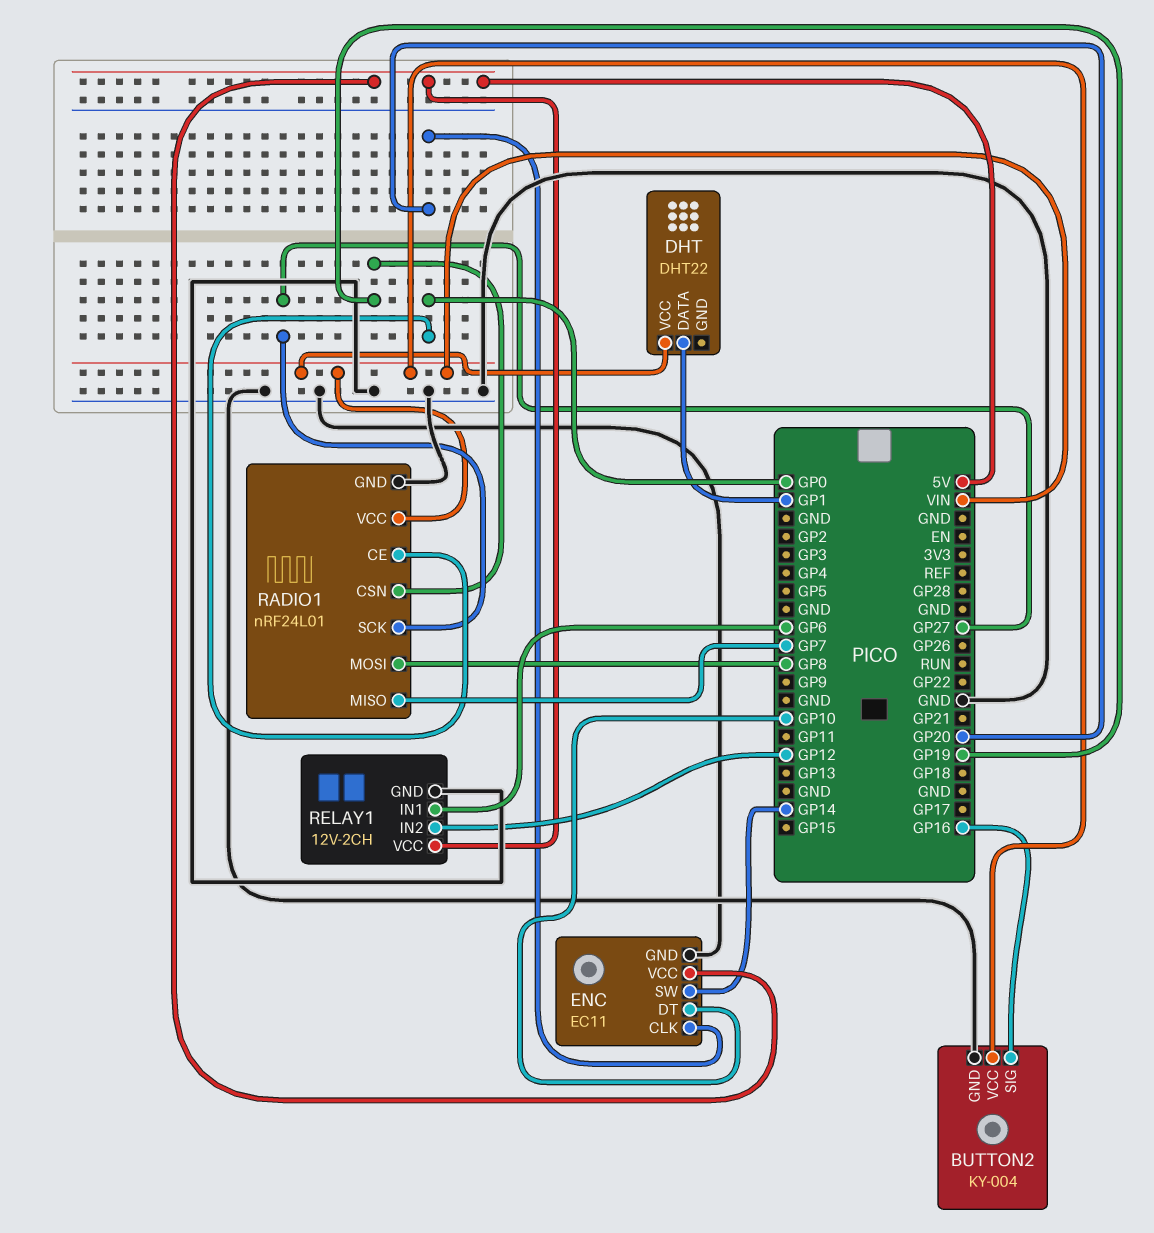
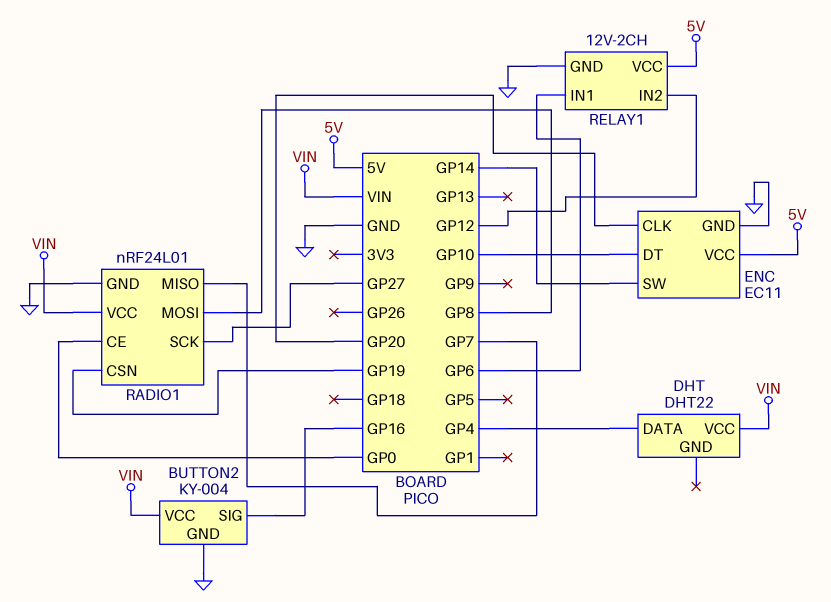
DHT pin DATA: GP1 -> GP4

